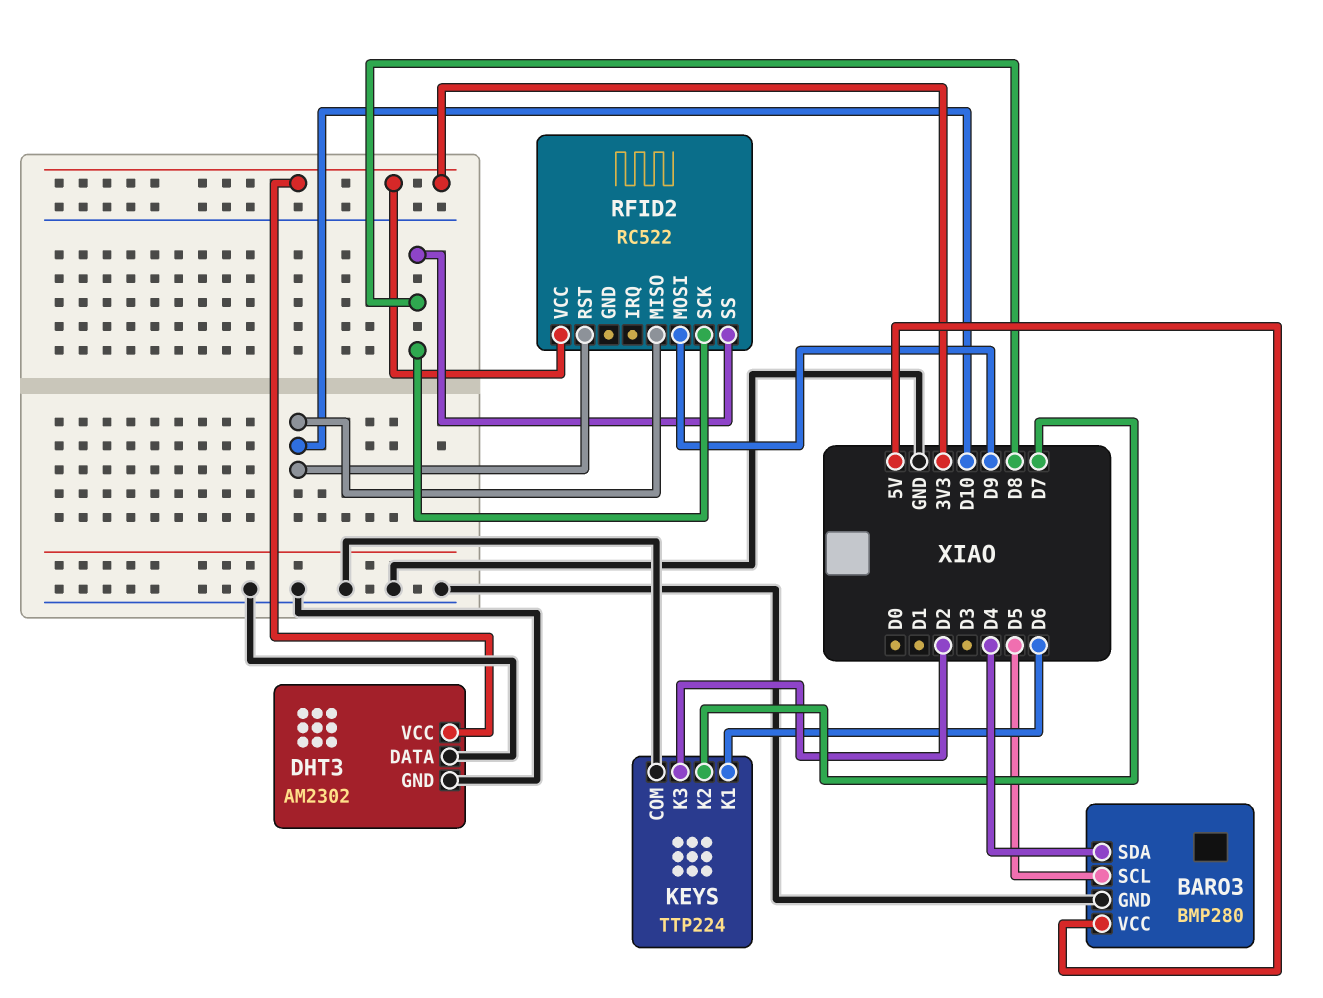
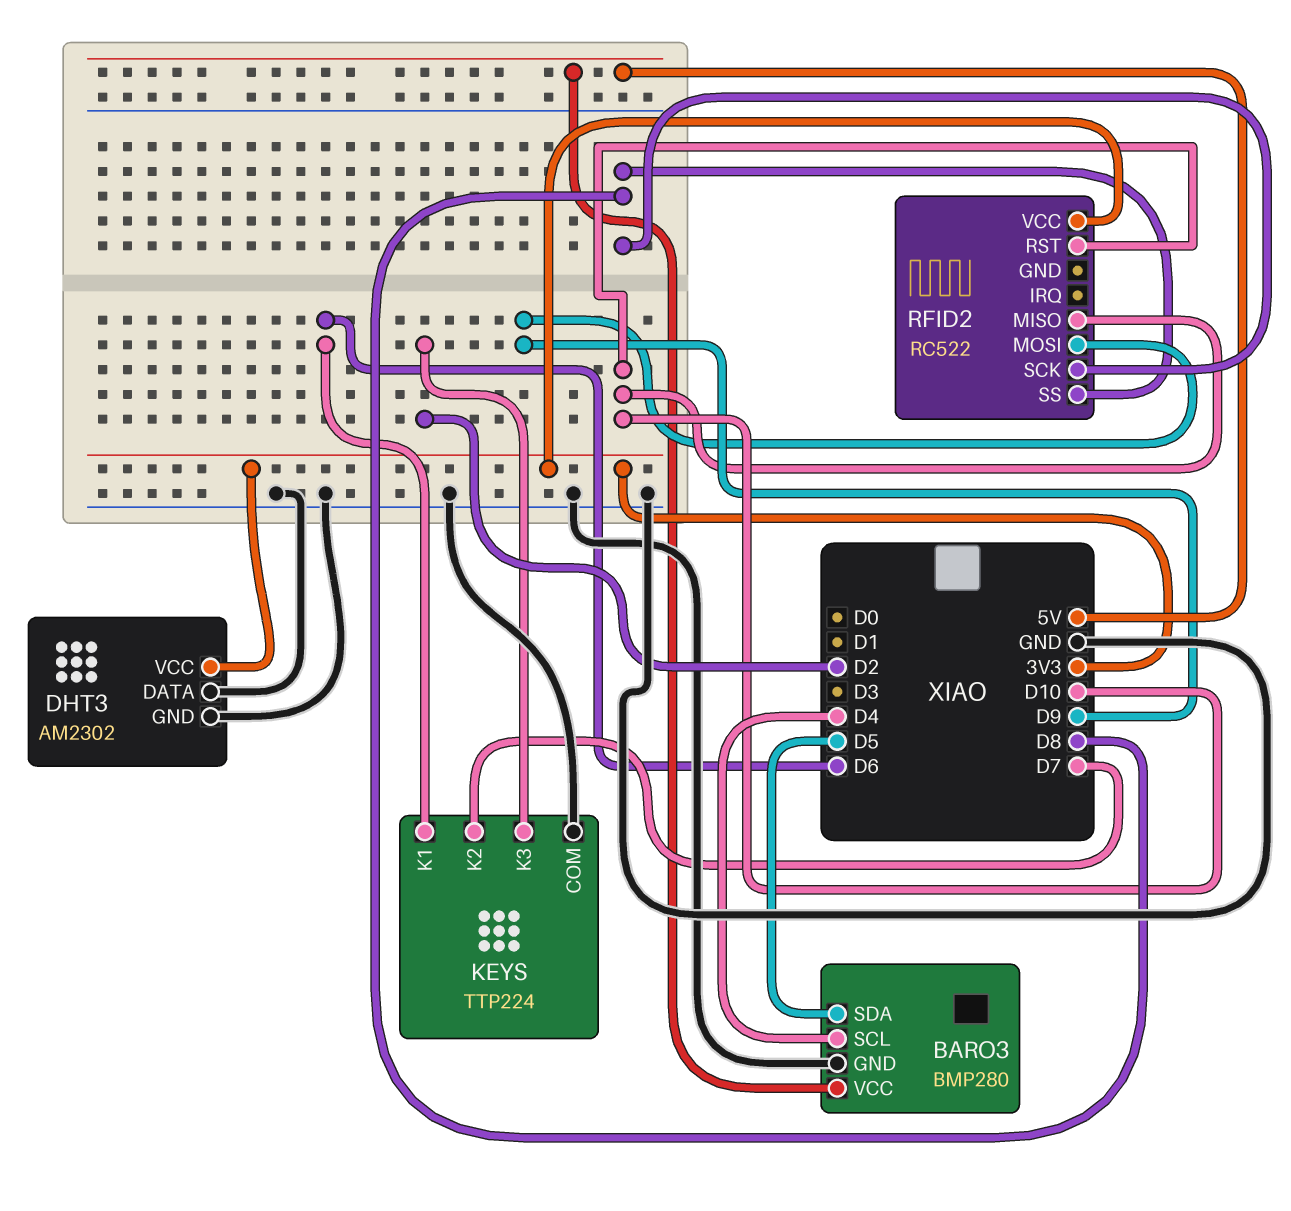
BARO3 pin SCL: D5 -> D4
BARO3 pin SDA: D4 -> D5

